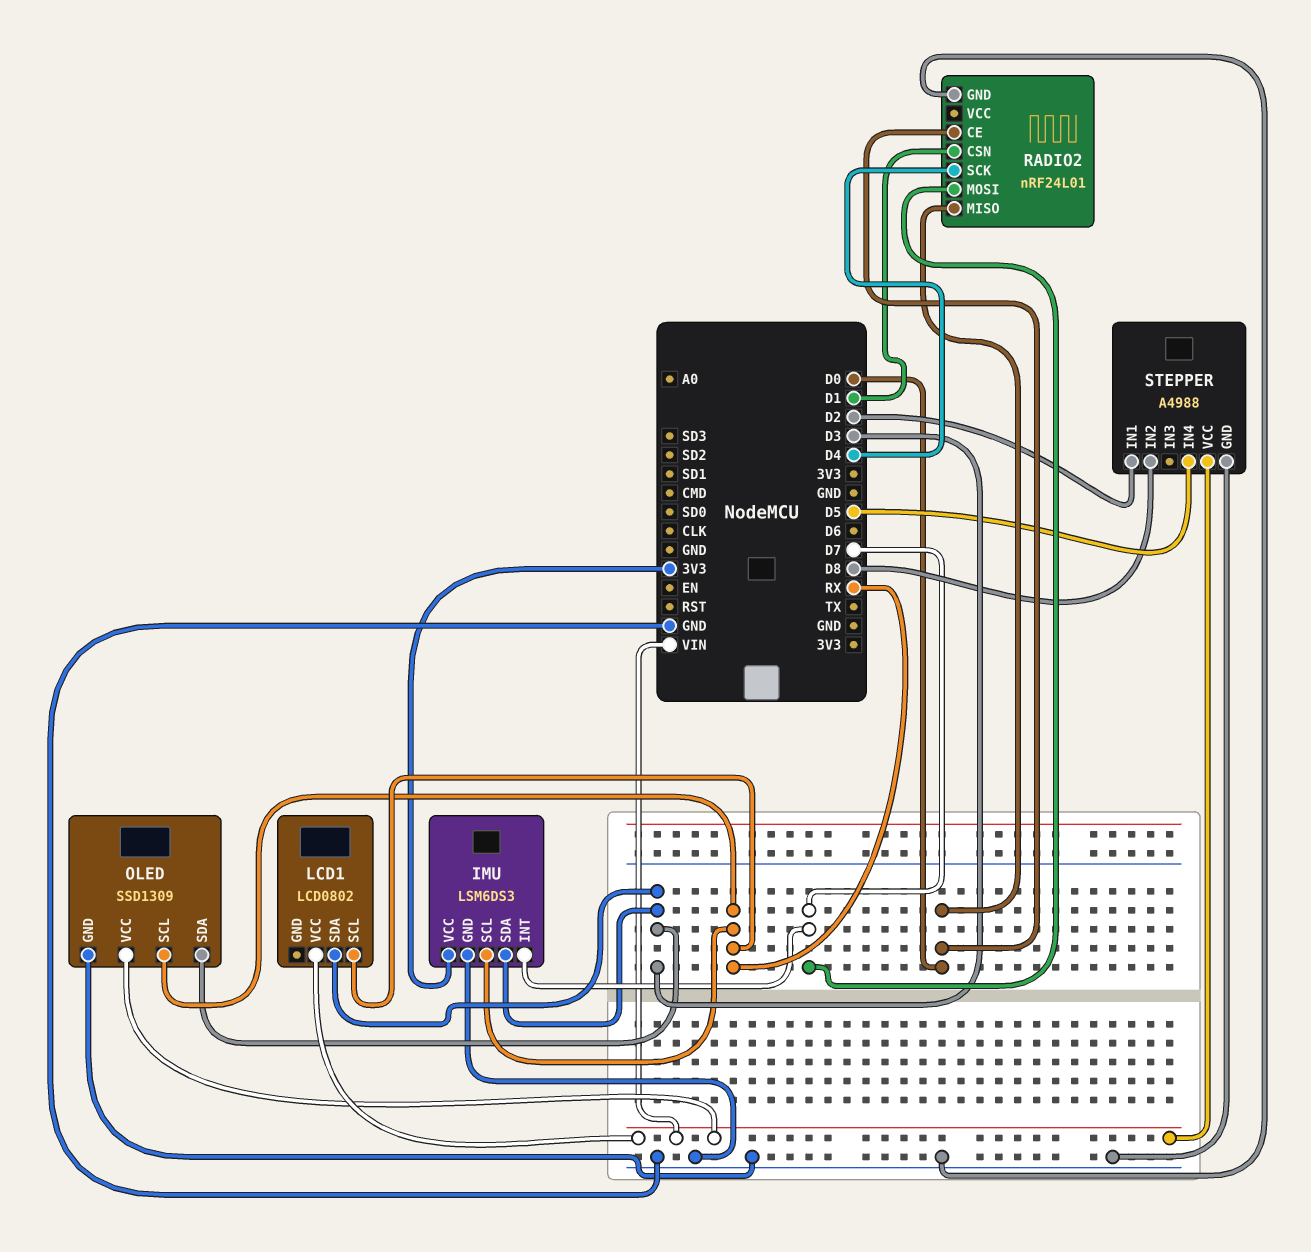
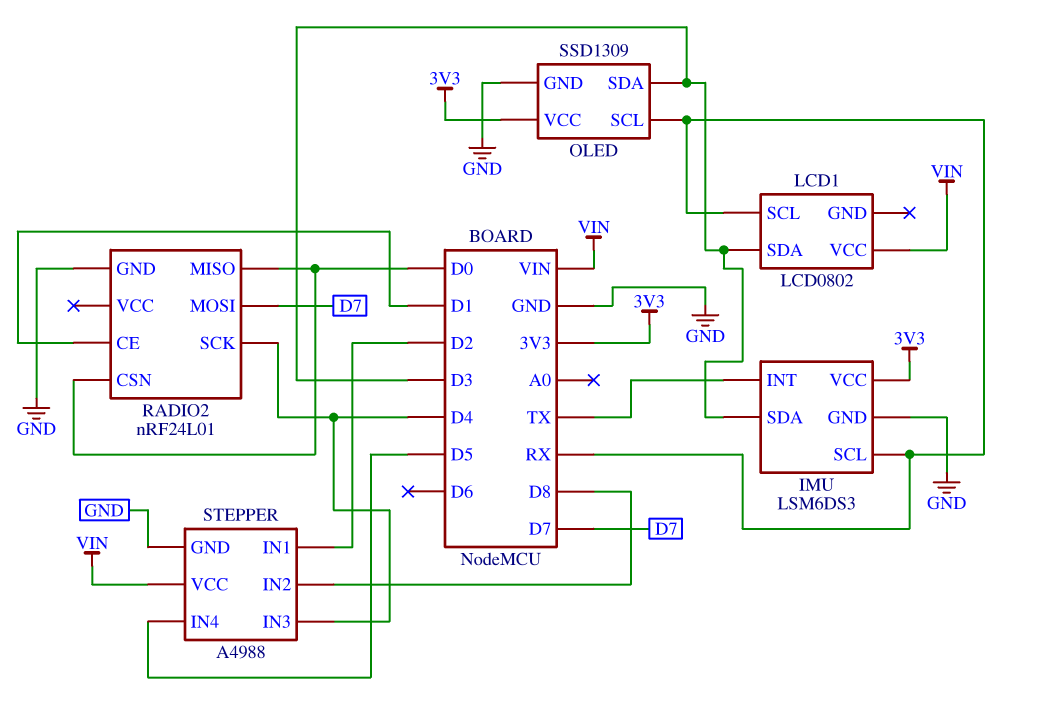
IMU pin INT: D7 -> TX
OLED pin VCC: VIN -> 3V3
RADIO2 pin CE: D0 -> D1
RADIO2 pin CSN: D1 -> D0
STEPPER pin IN3: none -> D4

